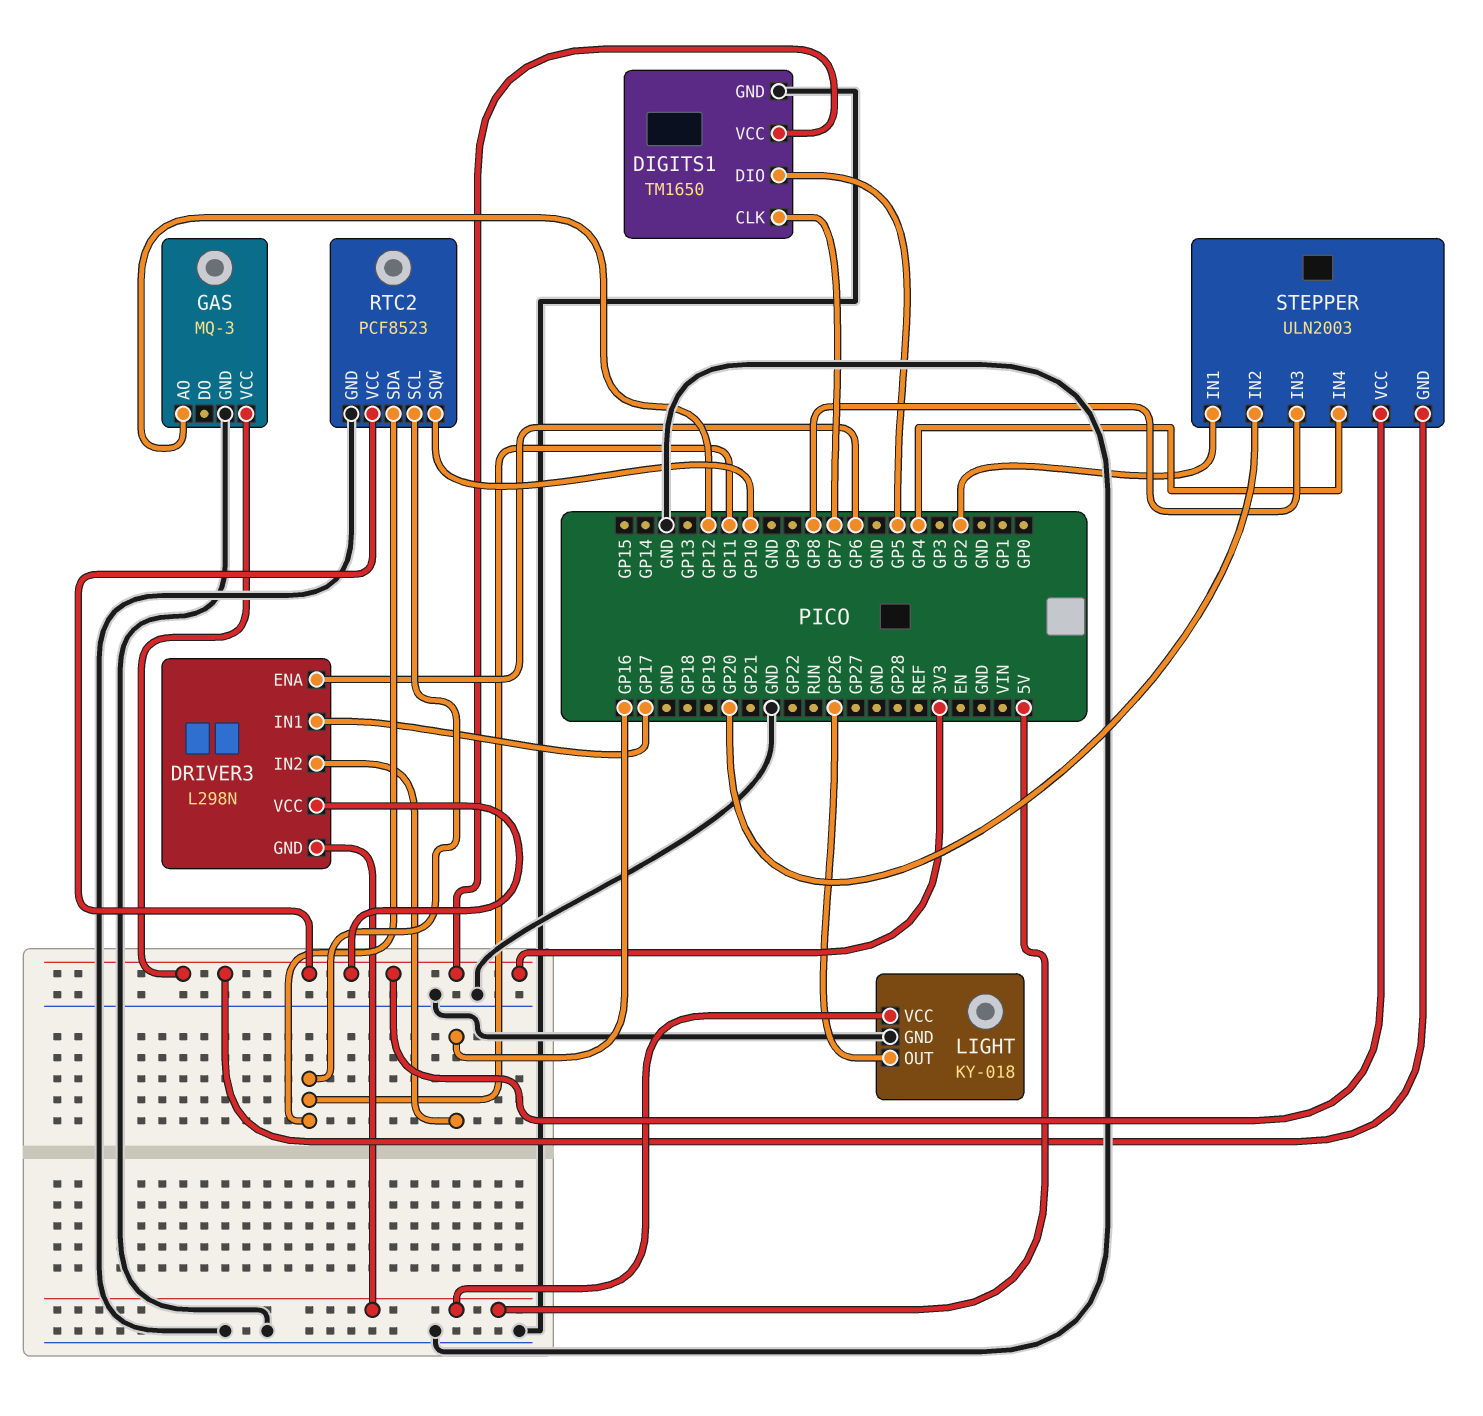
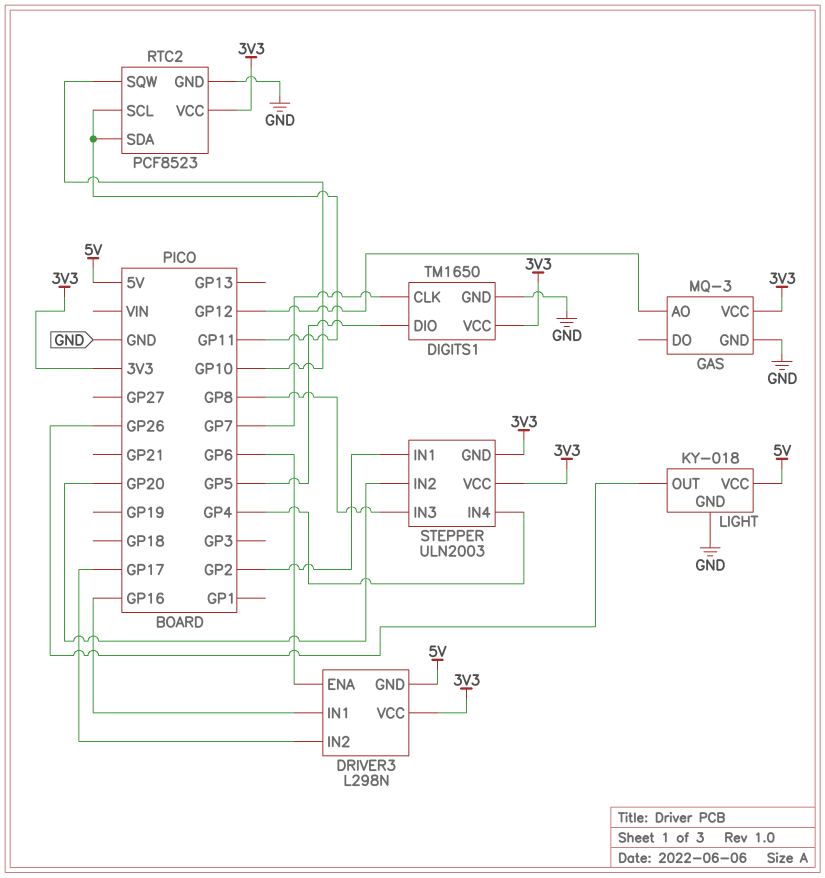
DRIVER3 pin IN1: GP17 -> GP16
DRIVER3 pin IN2: GP16 -> GP17

